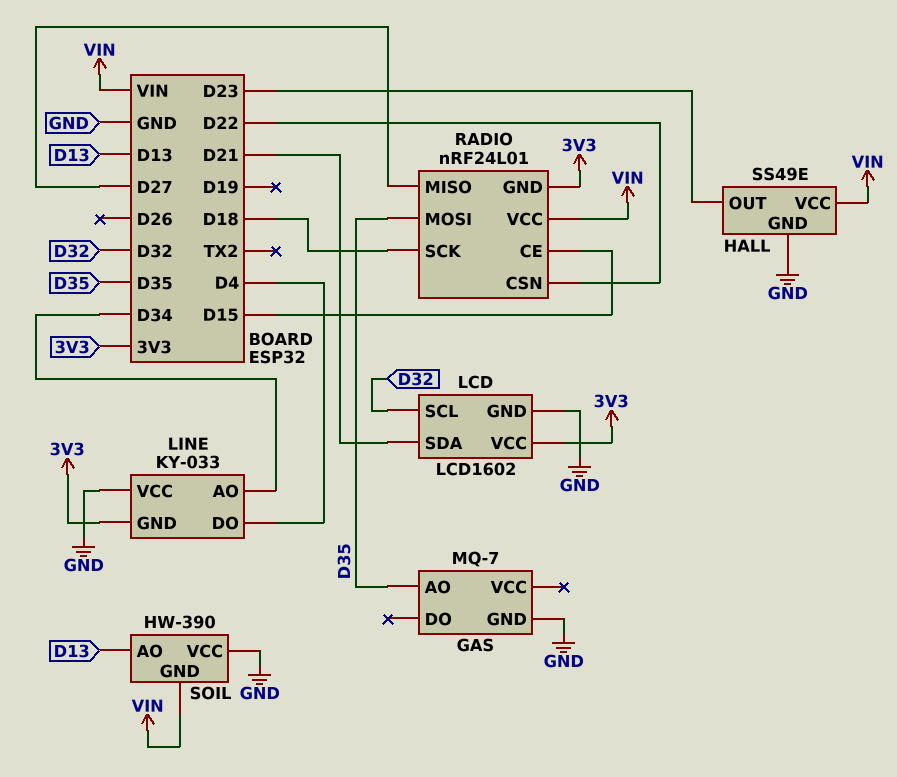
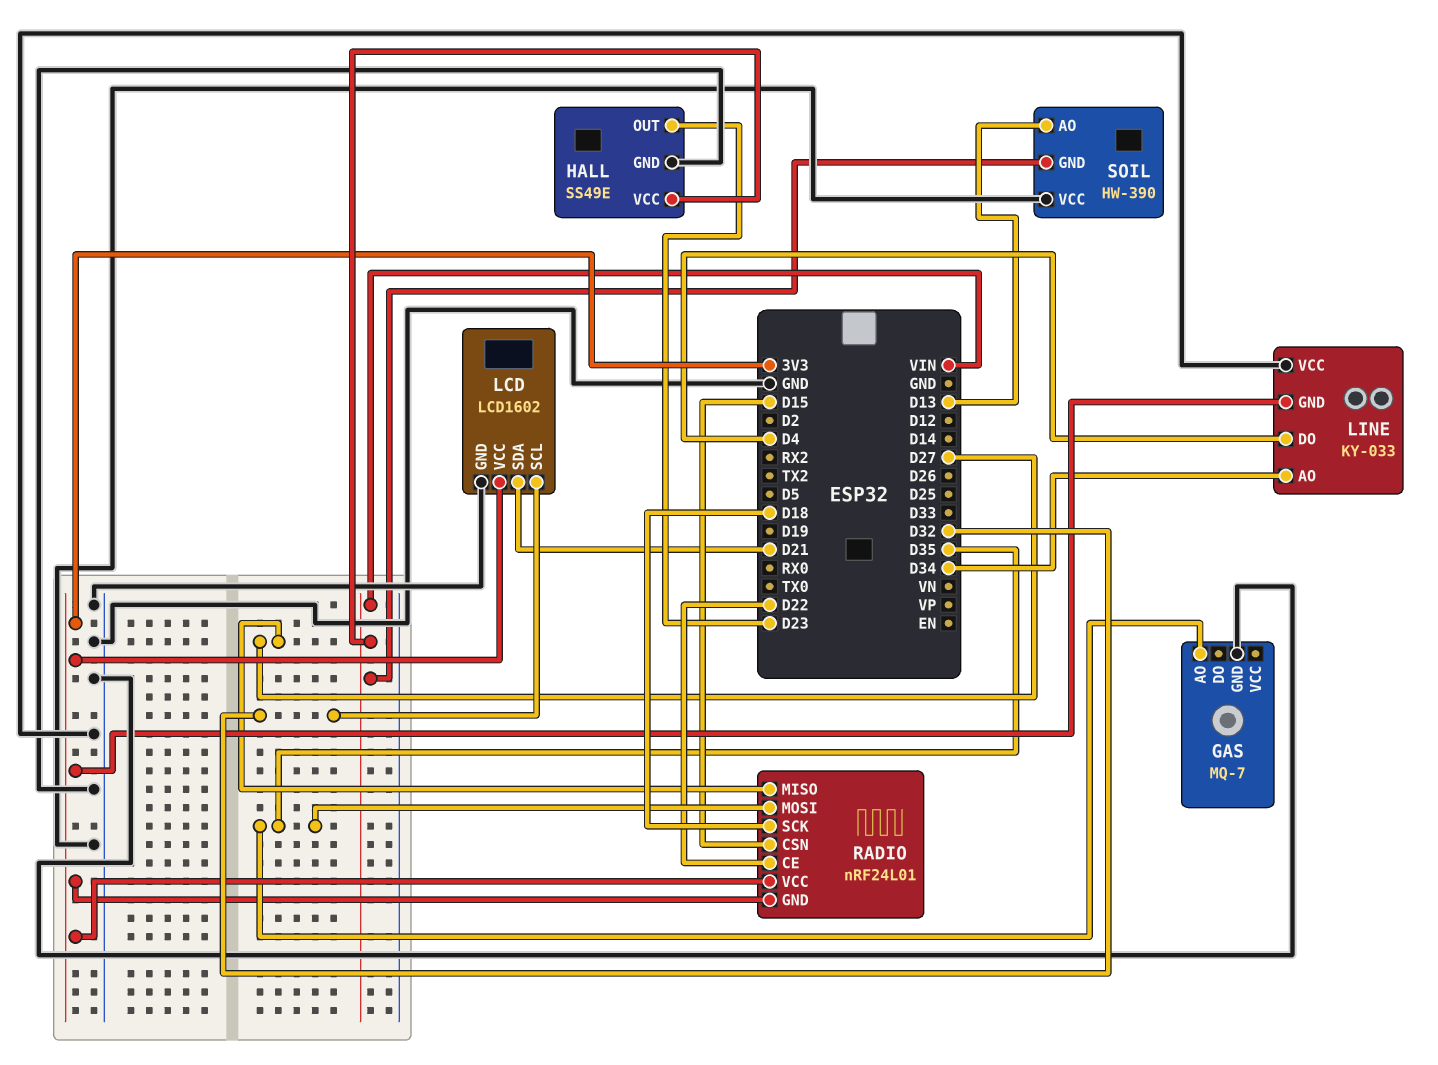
RADIO pin CE: D15 -> D22
RADIO pin CSN: D22 -> D15
RADIO pin VCC: VIN -> 3V3

